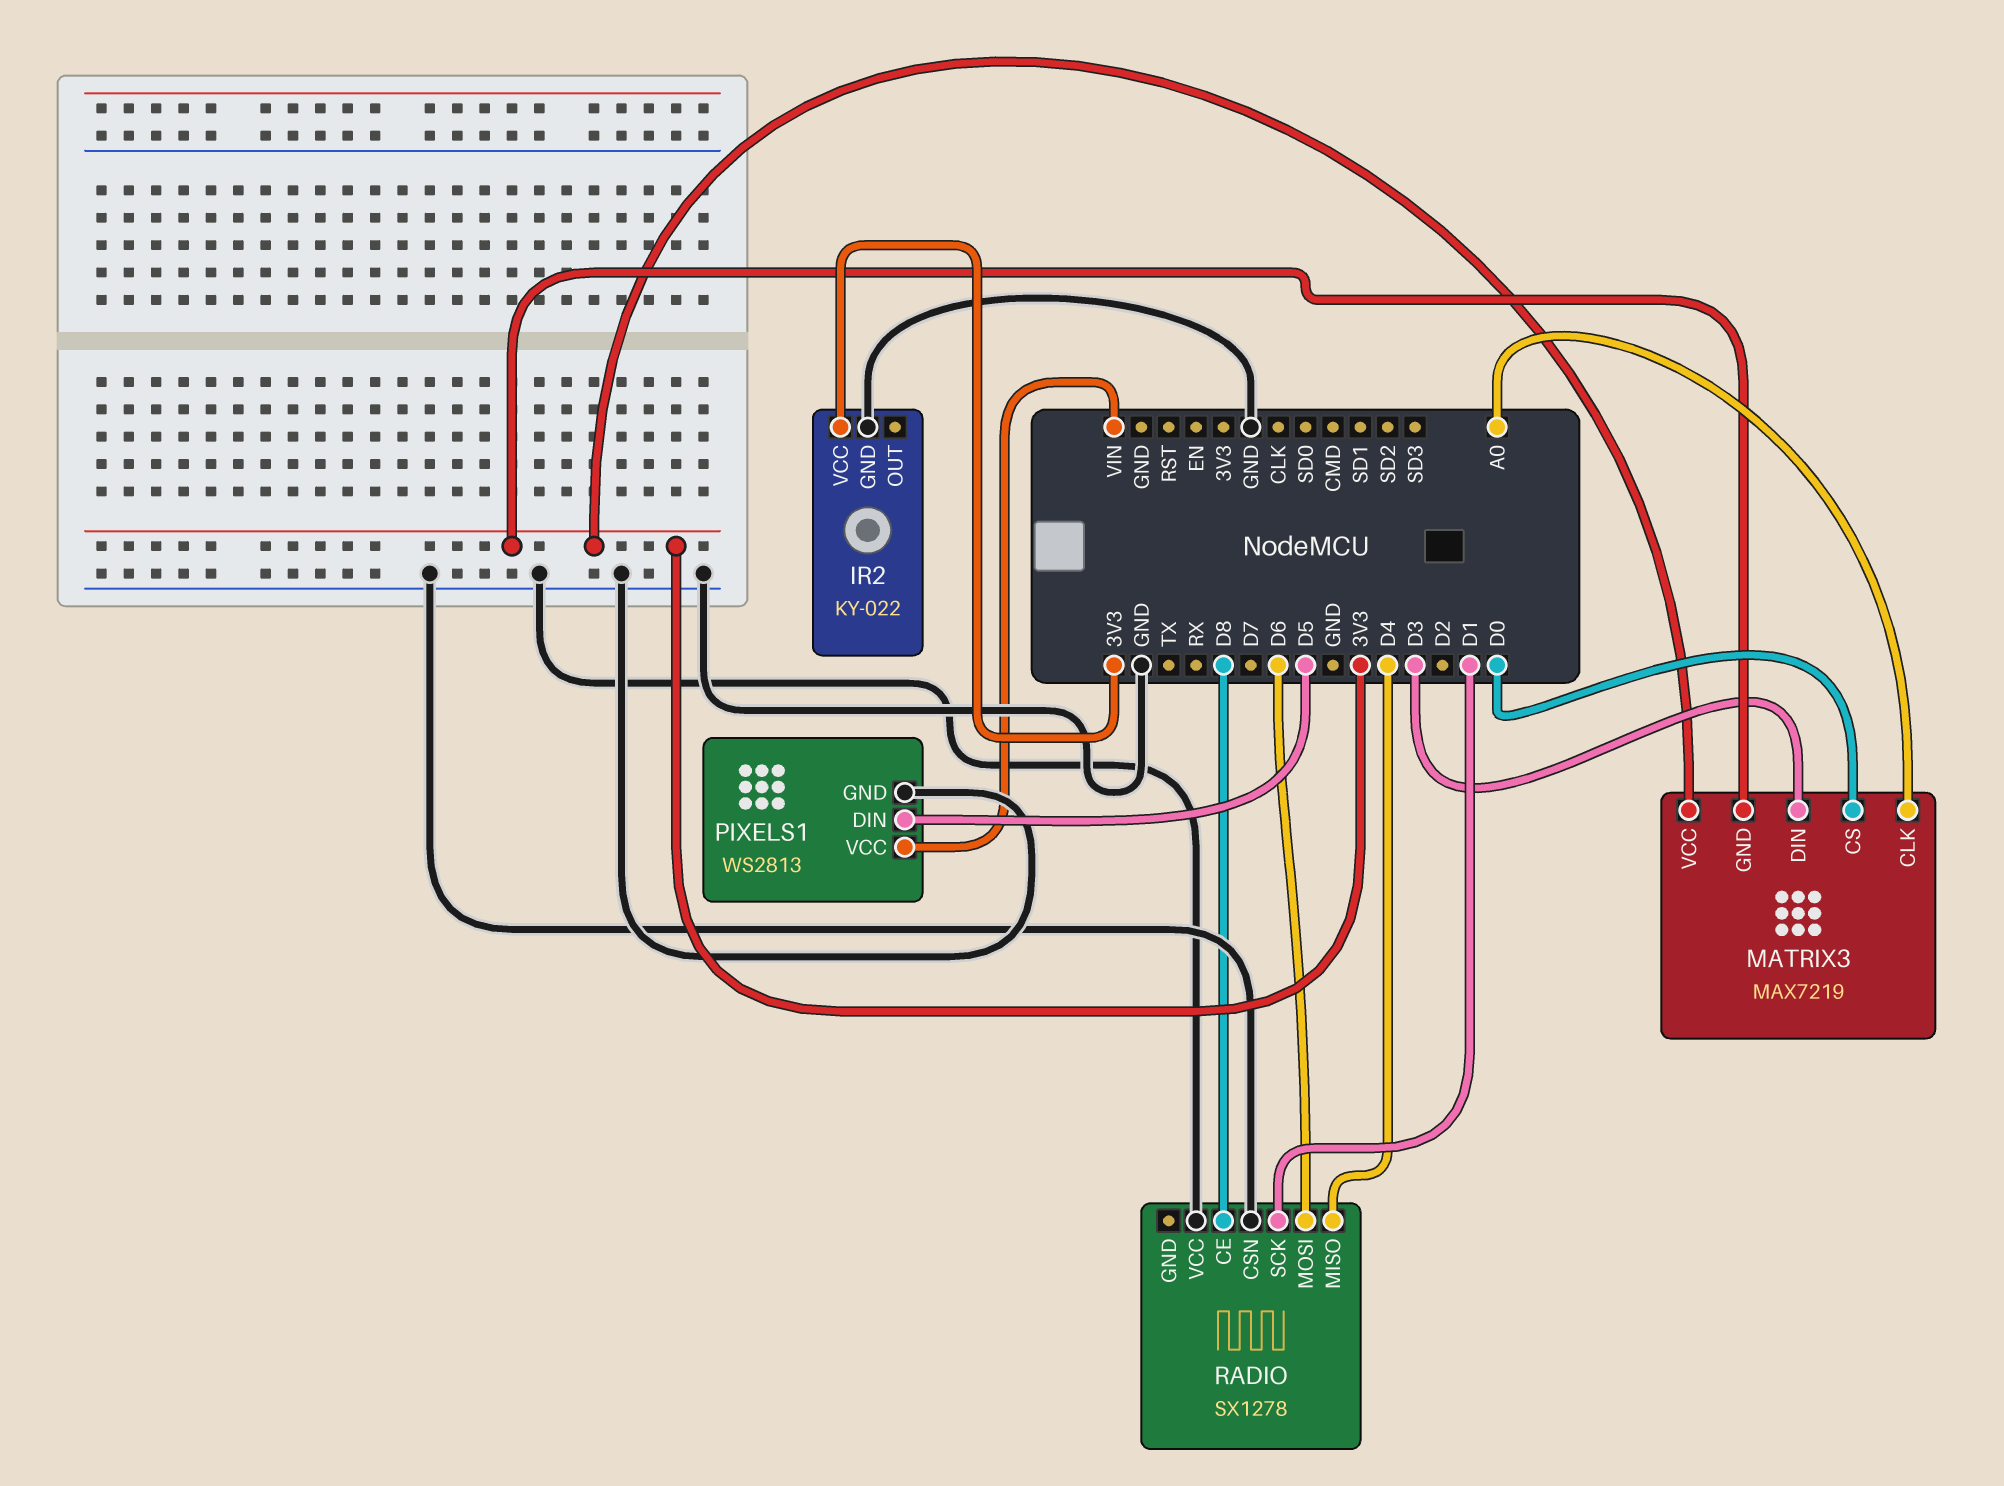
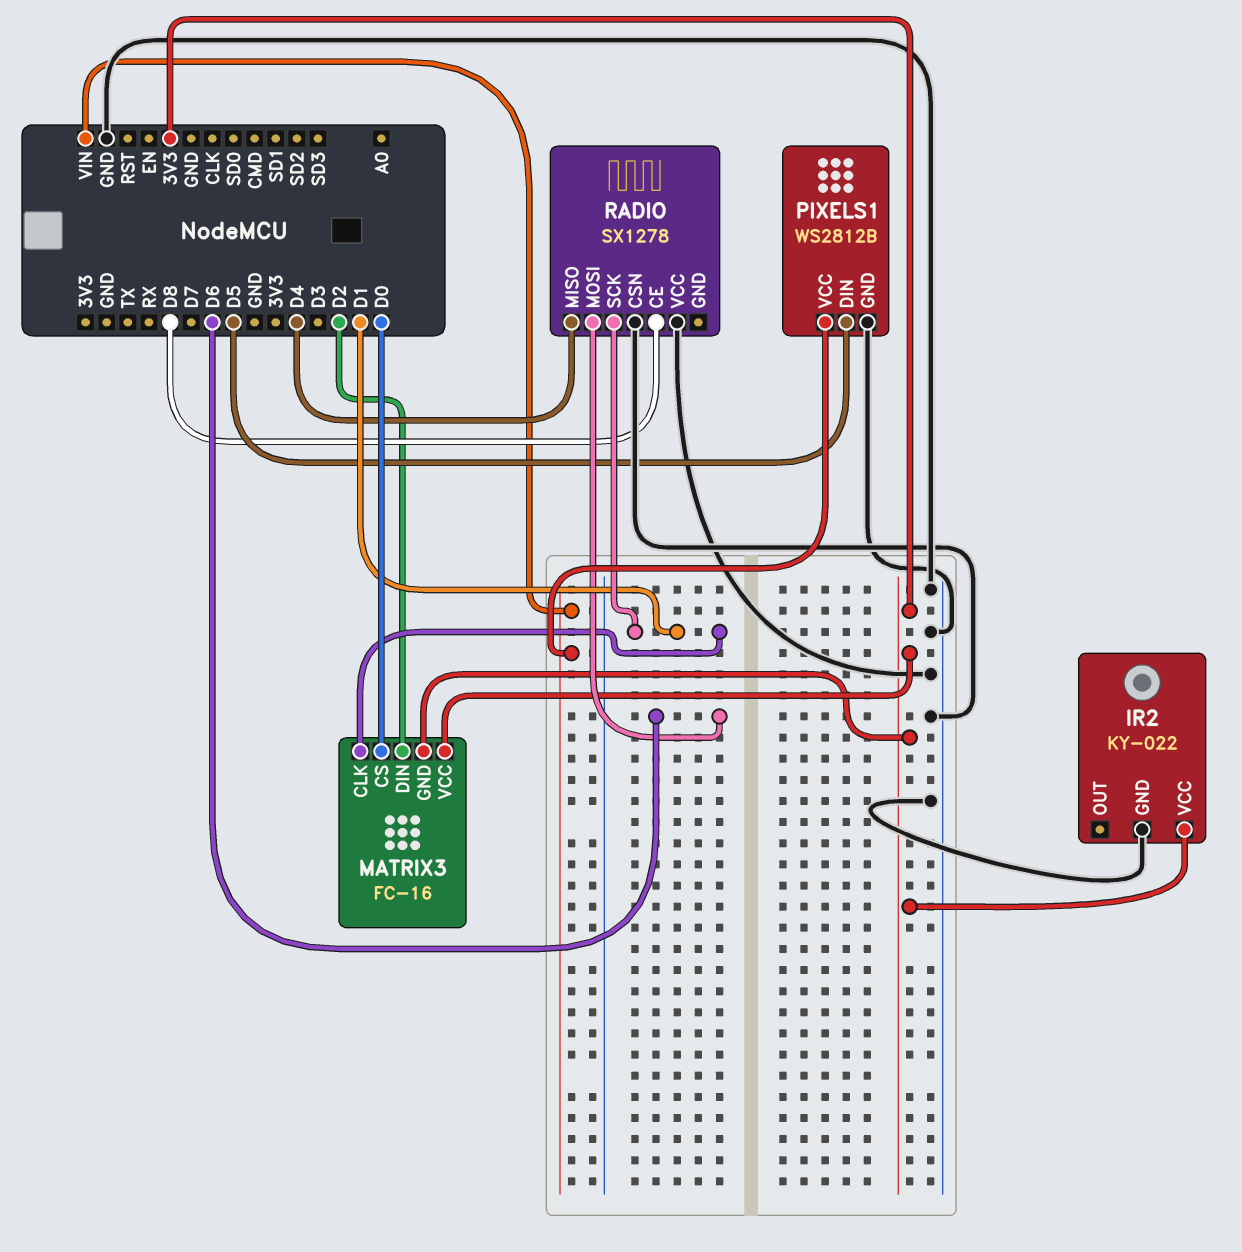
MATRIX3: MAX7219 -> FC-16
MATRIX3 pin CLK: A0 -> D1
MATRIX3 pin DIN: D3 -> D2
PIXELS1: WS2813 -> WS2812B

